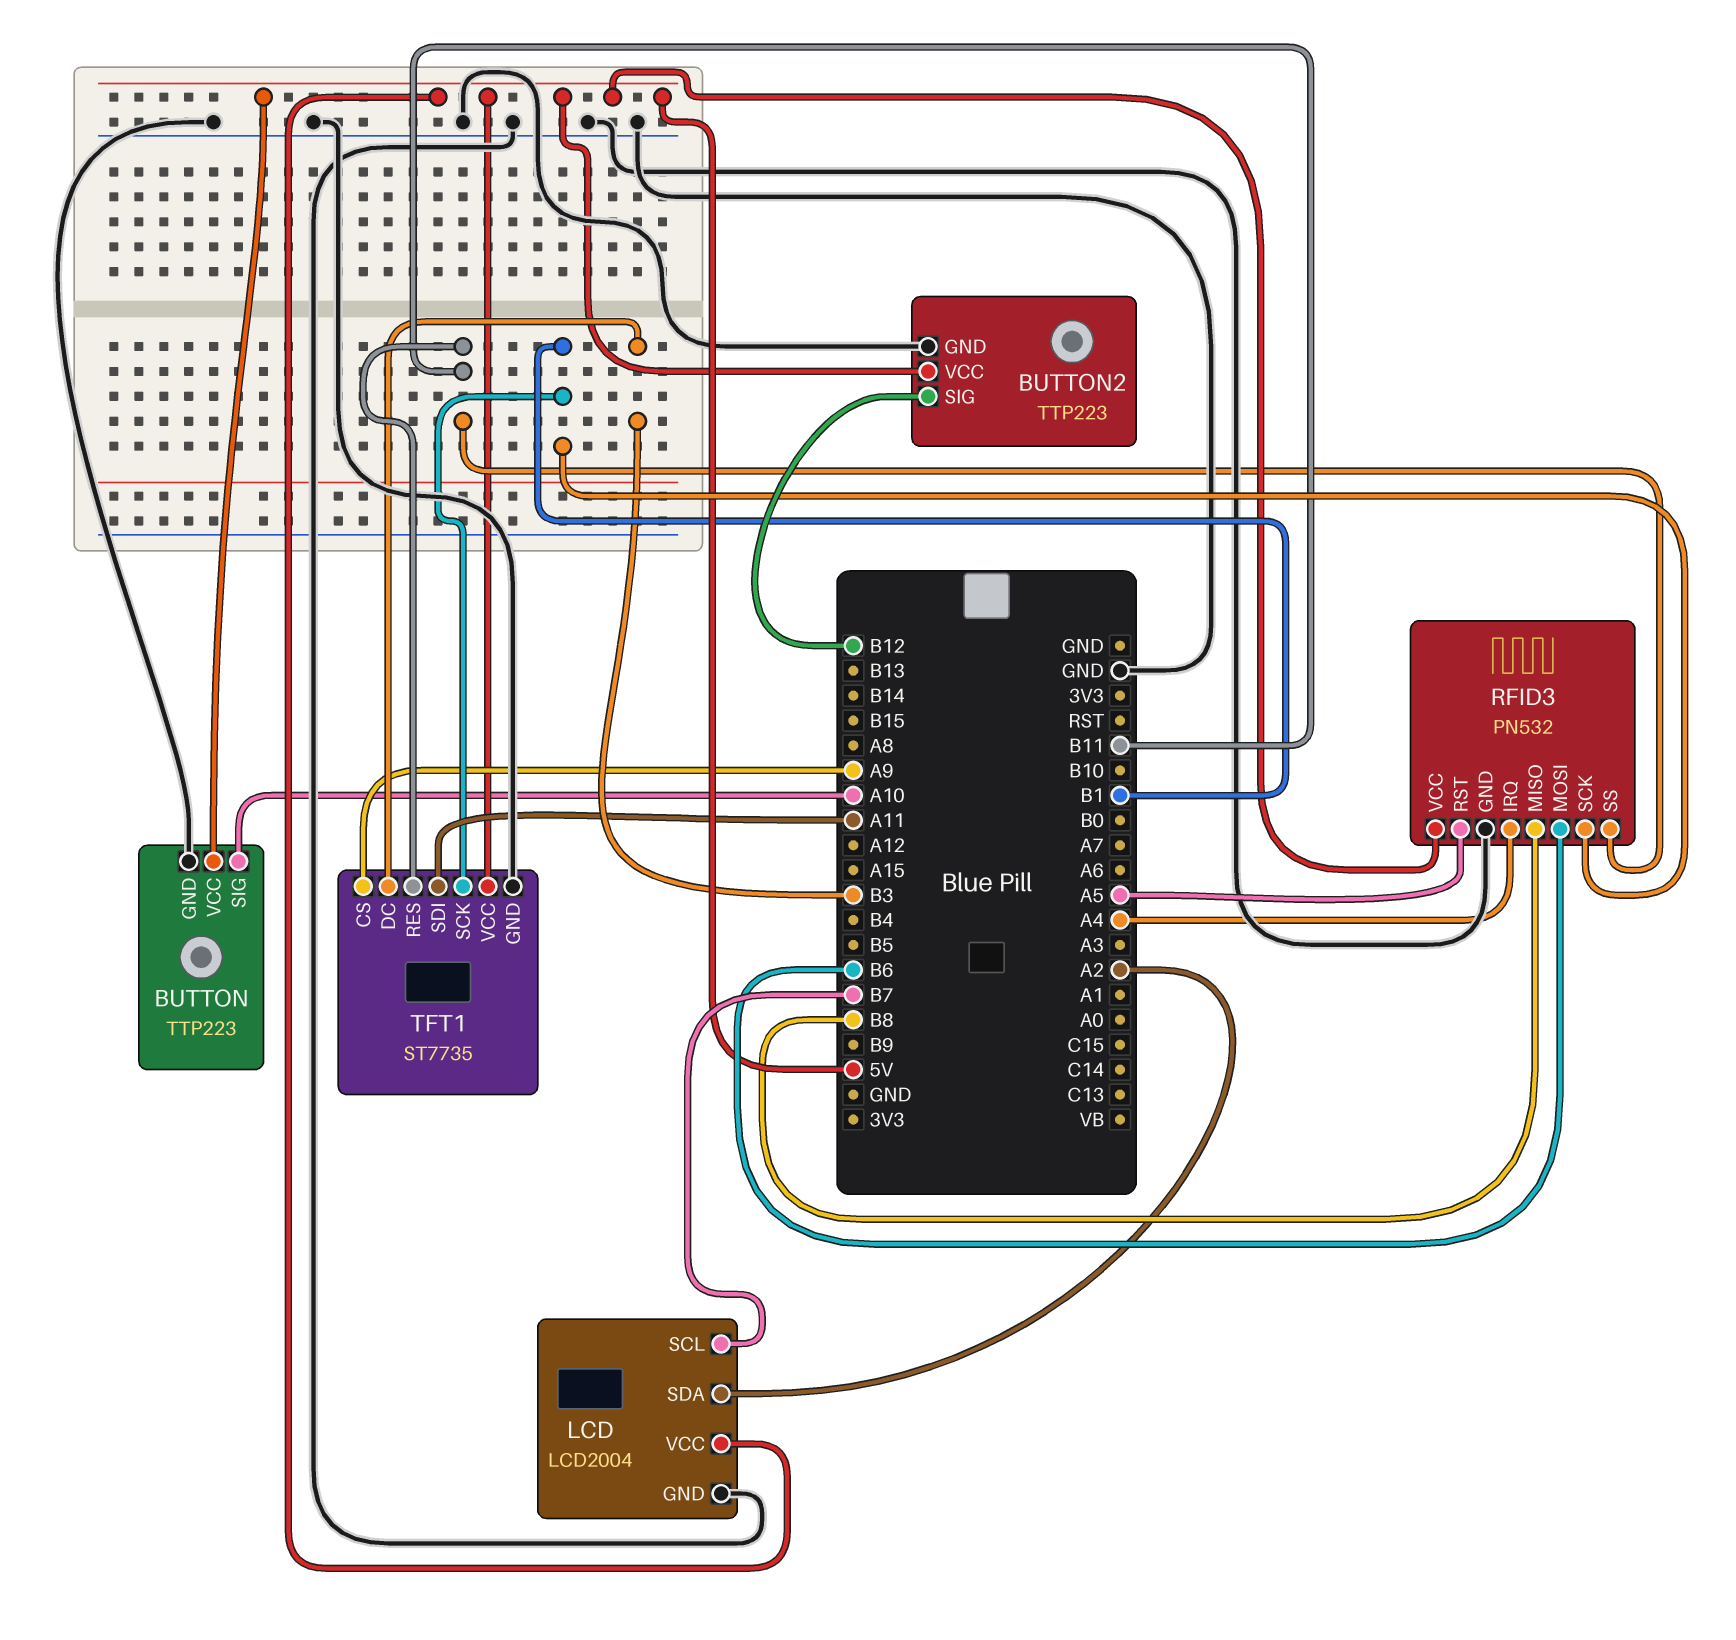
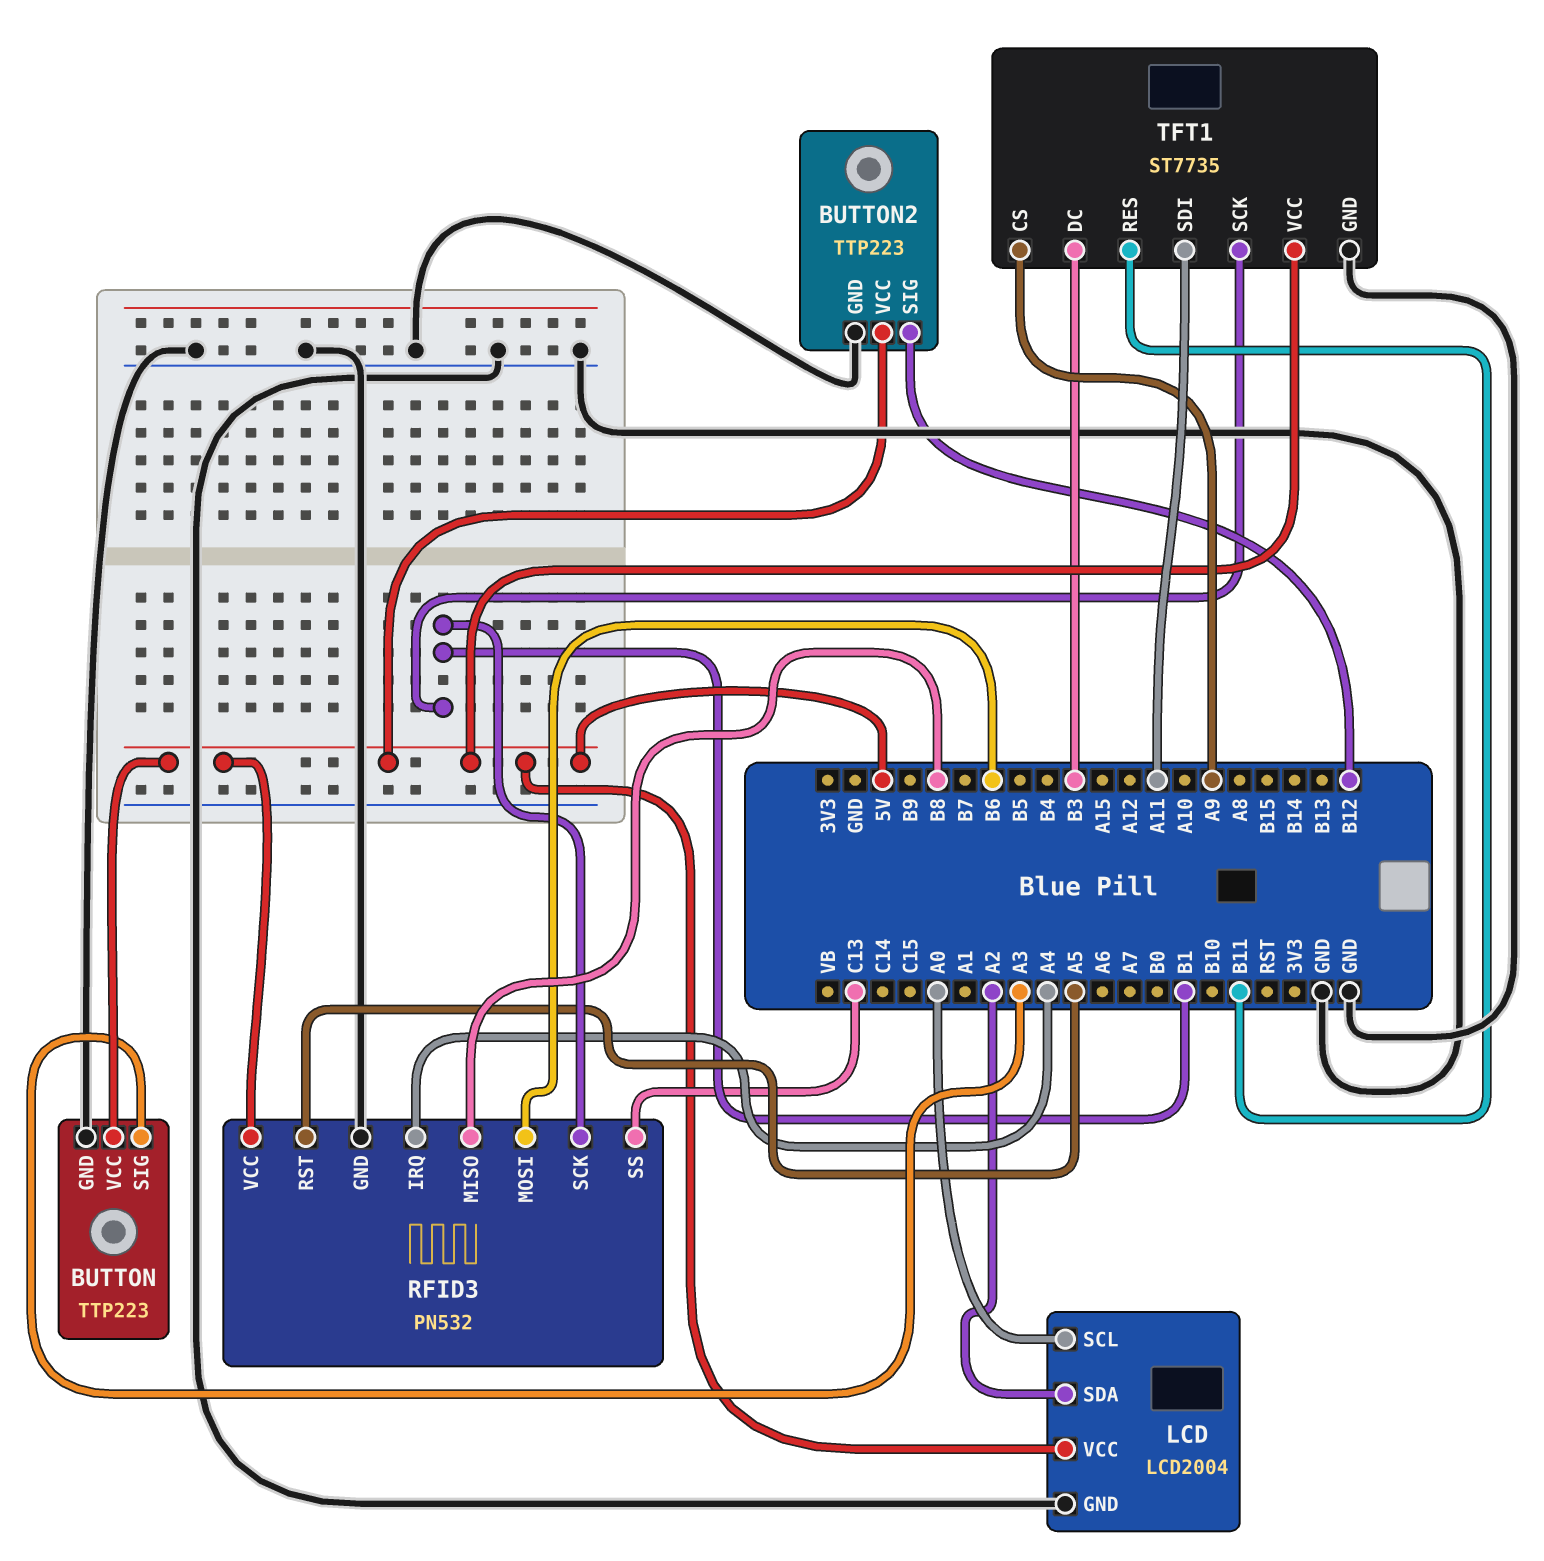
BUTTON pin SIG: A10 -> A3
LCD pin SCL: B7 -> A0
RFID3 pin SS: B11 -> C13

